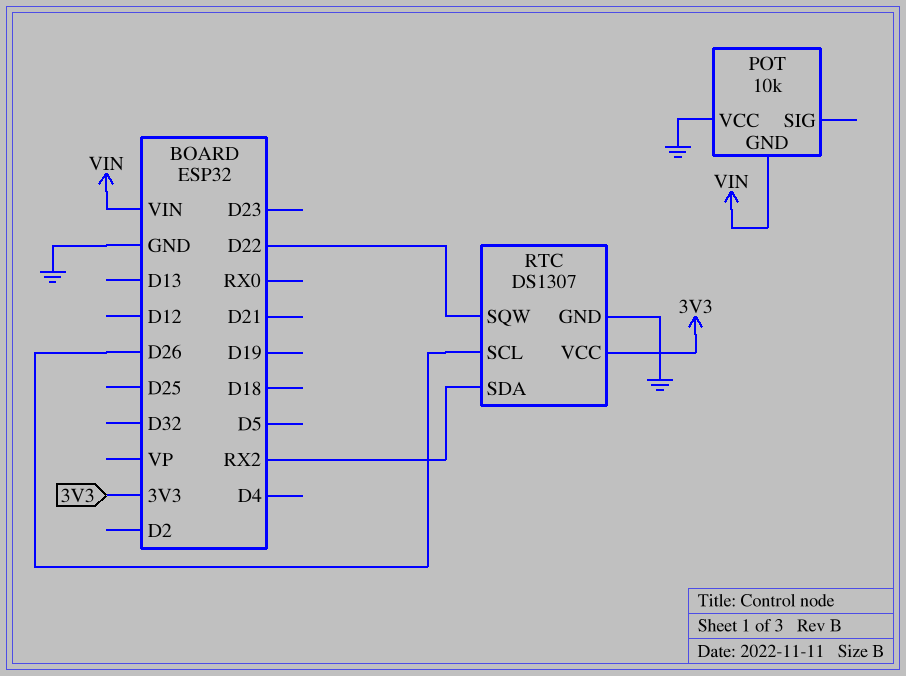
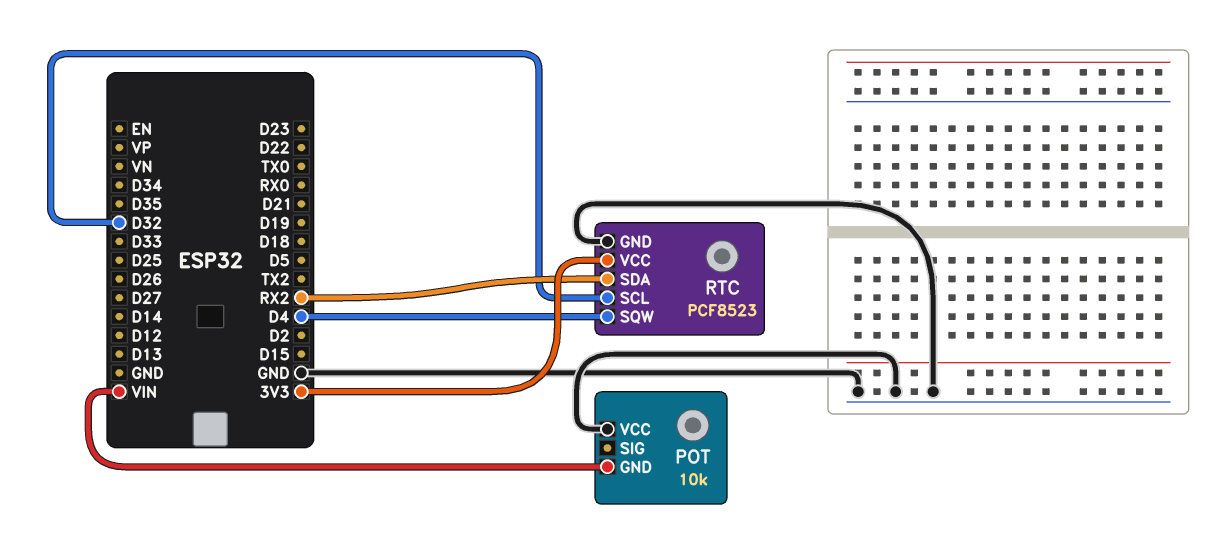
RTC: DS1307 -> PCF8523
RTC pin SCL: D26 -> D32
RTC pin SQW: D22 -> D4

